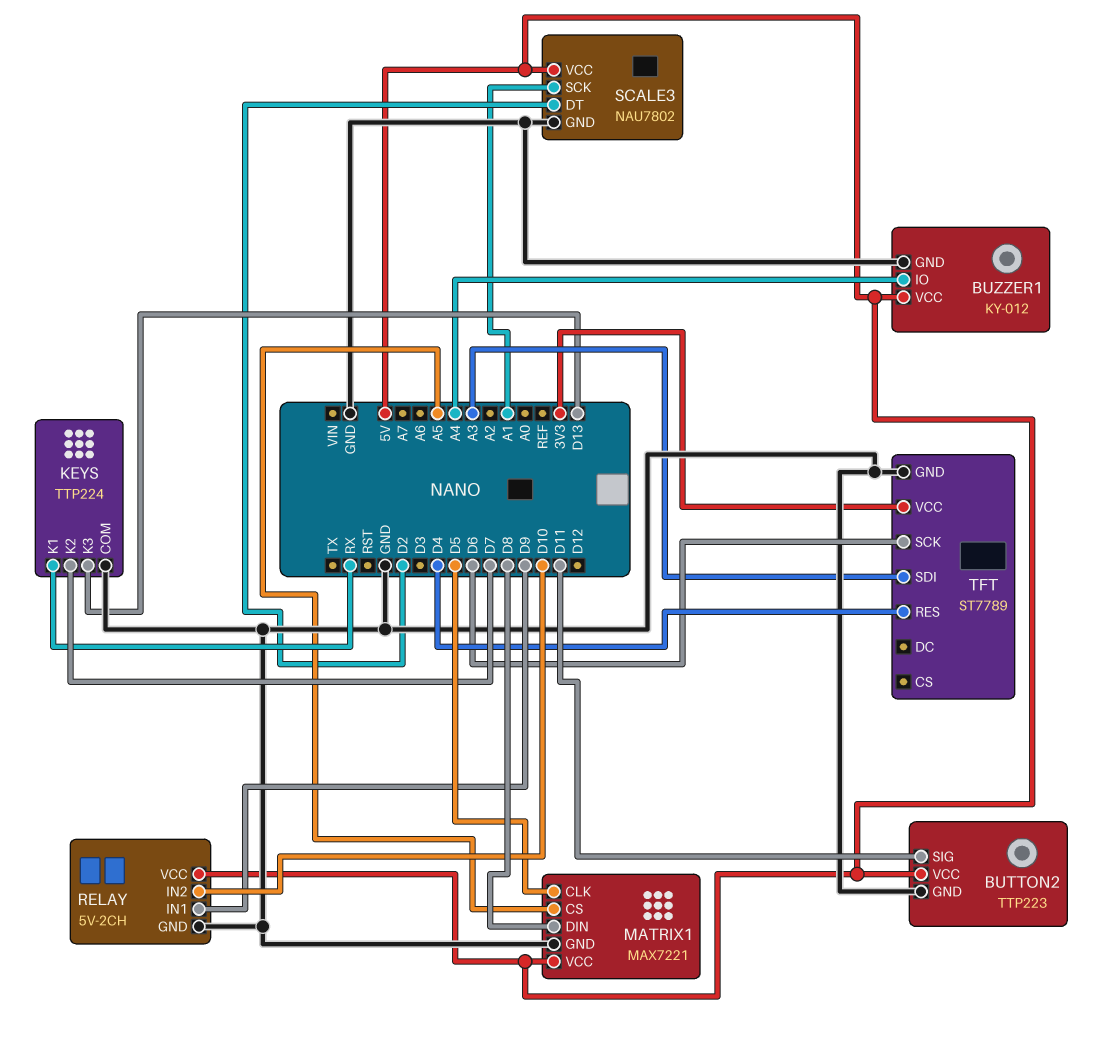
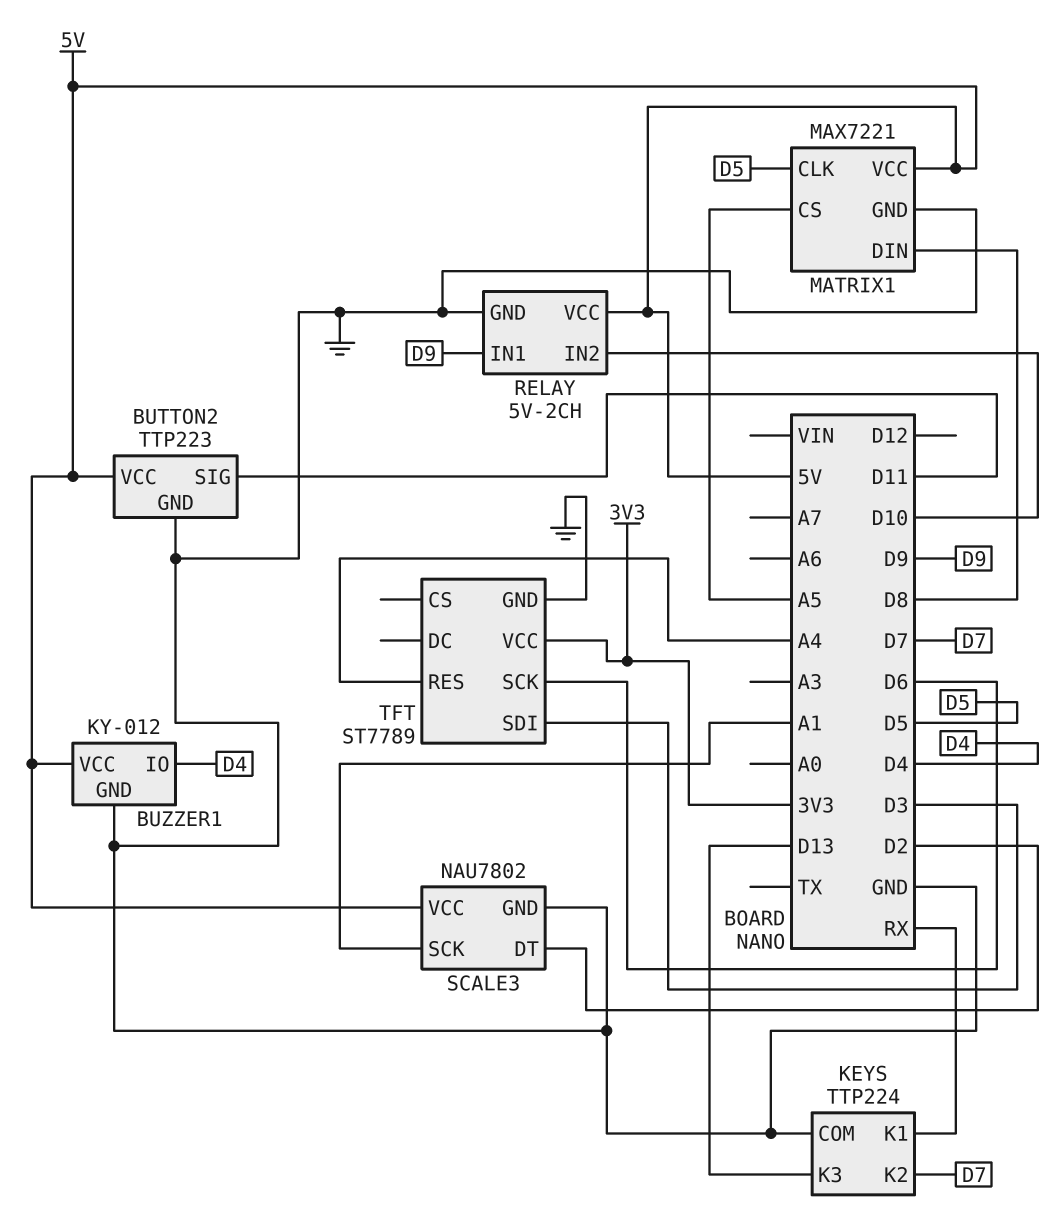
BUZZER1 pin IO: A4 -> D4
TFT pin RES: D4 -> A4
TFT pin SDI: A3 -> D3

